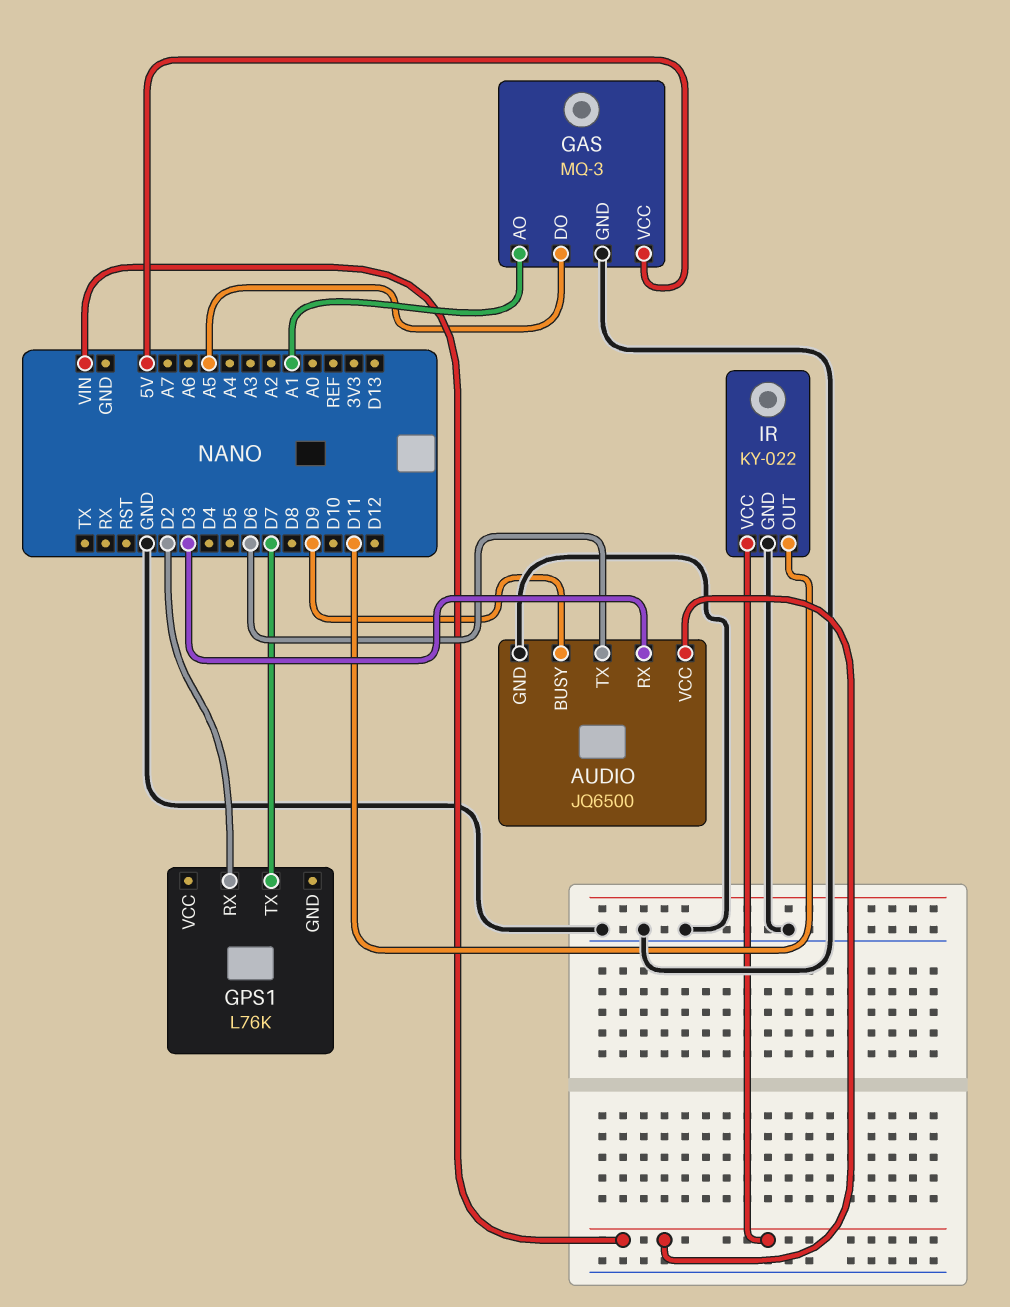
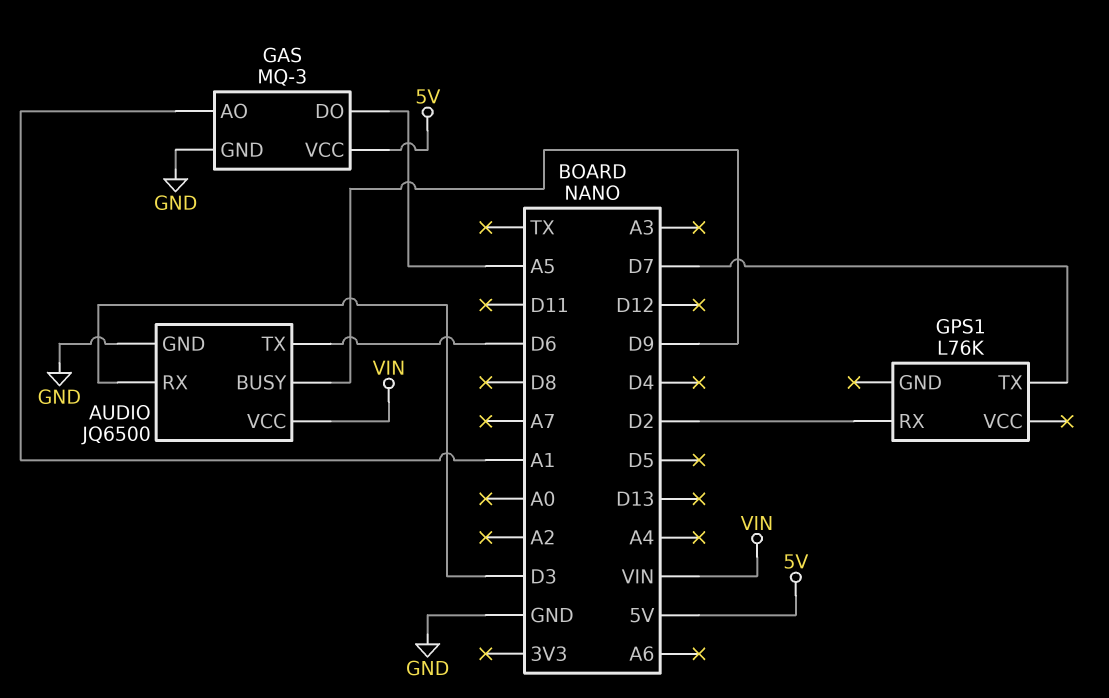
IR: KY-022 -> none
IR pin GND: GND -> none
IR pin OUT: D11 -> none
IR pin VCC: VIN -> none

